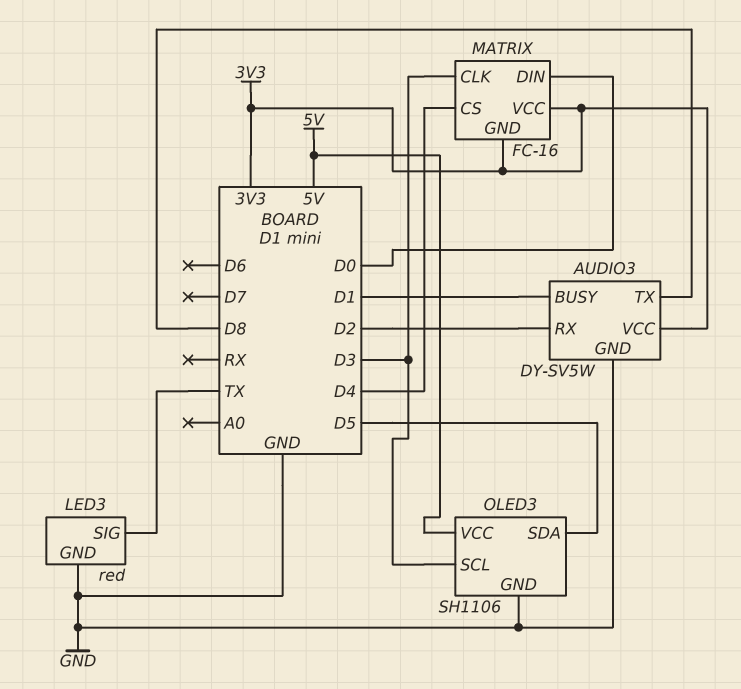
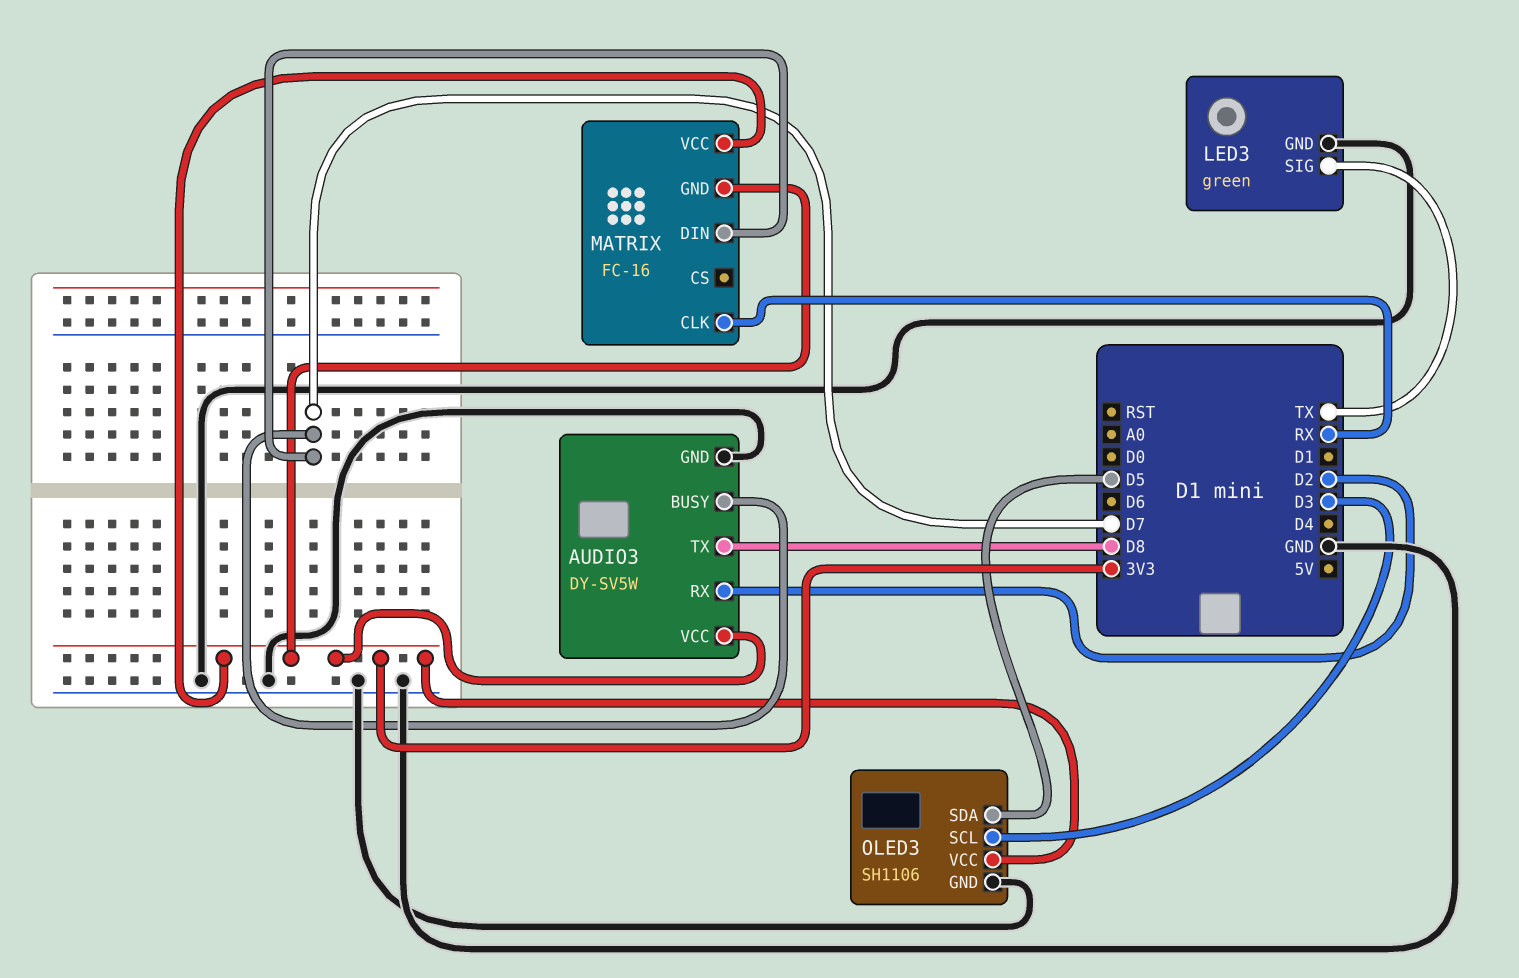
AUDIO3 pin BUSY: D1 -> D7
LED3: red -> green
MATRIX pin CLK: D3 -> RX
MATRIX pin CS: D4 -> none
MATRIX pin DIN: D0 -> D7
OLED3 pin VCC: 5V -> 3V3

